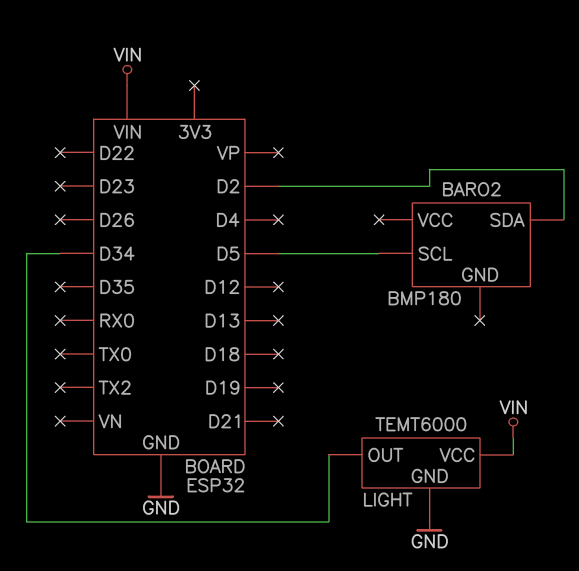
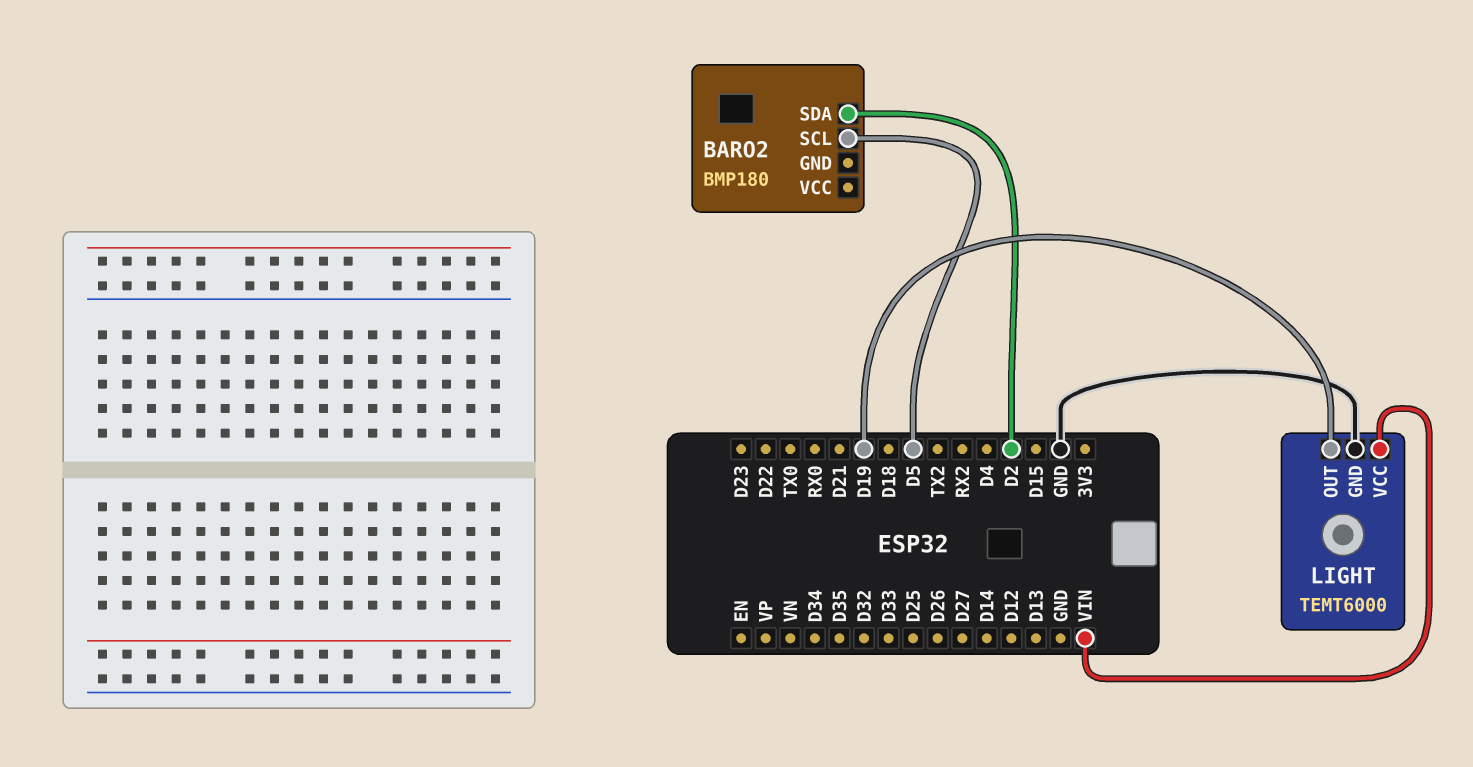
LIGHT pin OUT: D34 -> D19

